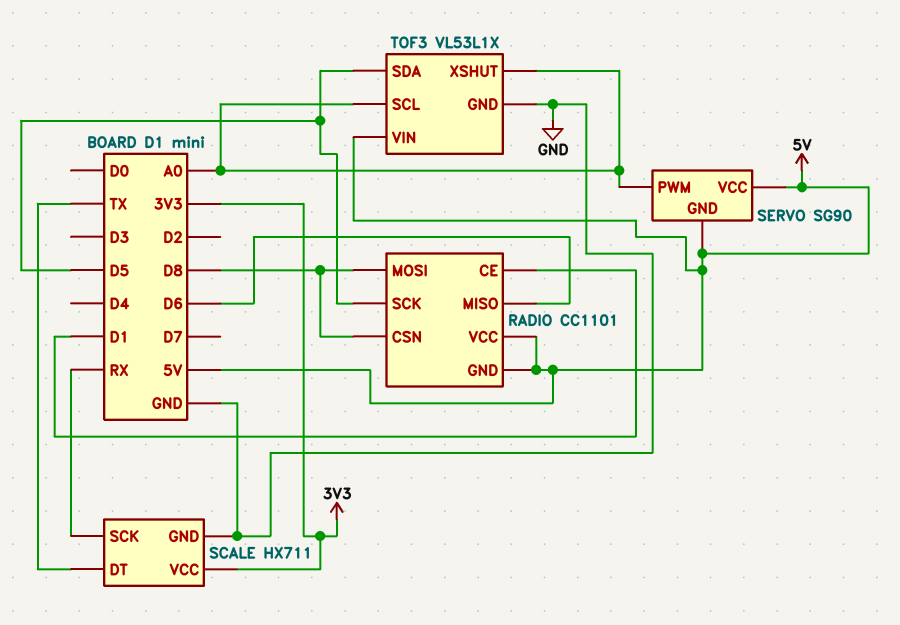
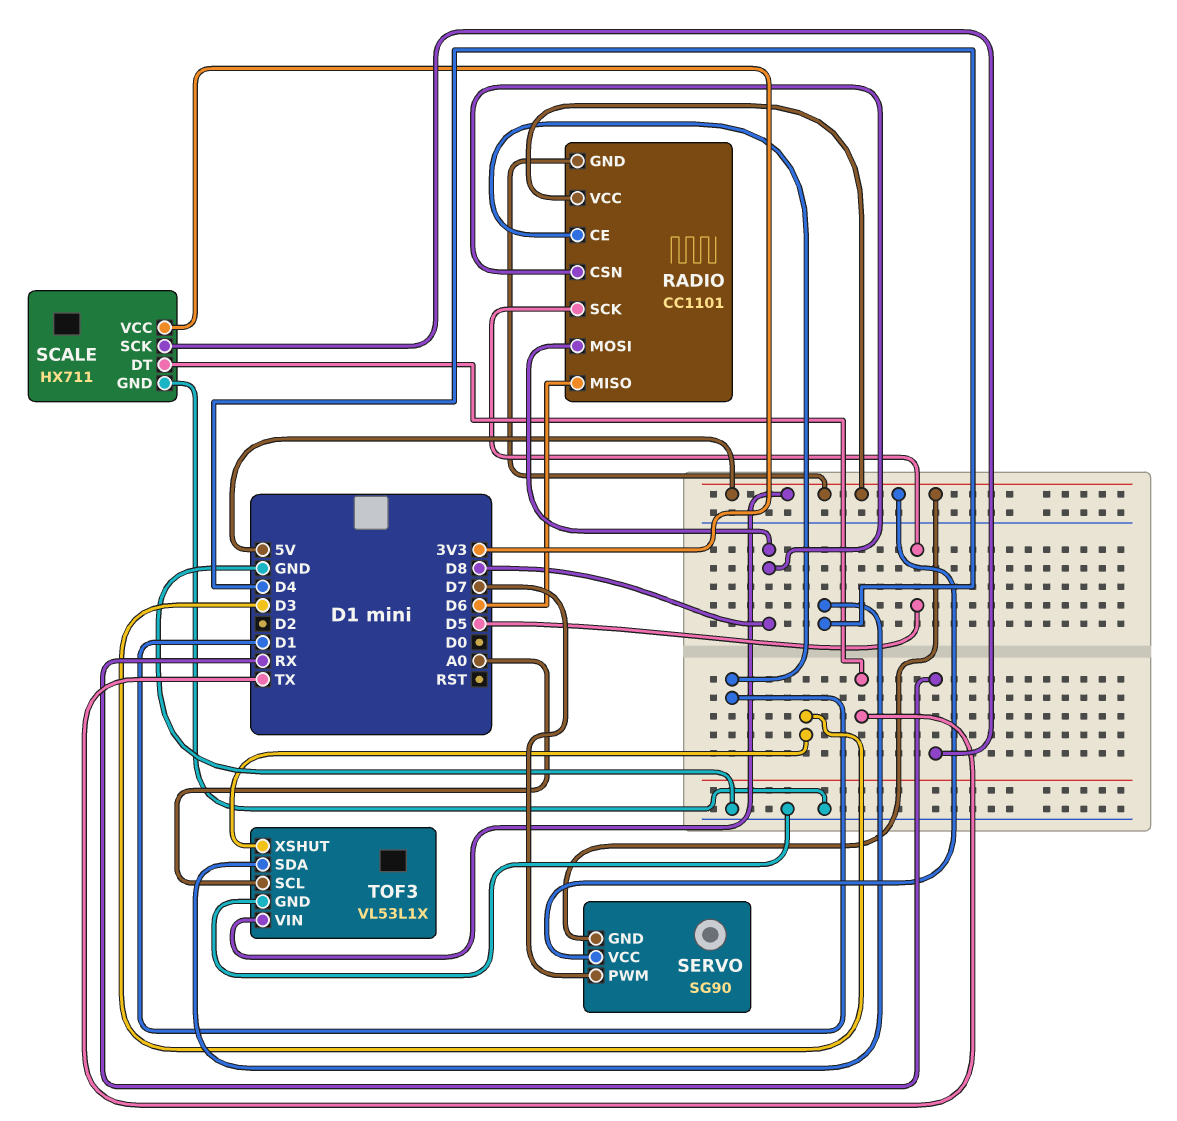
SERVO pin PWM: A0 -> D7
TOF3 pin SDA: D5 -> D4
TOF3 pin XSHUT: A0 -> D3

